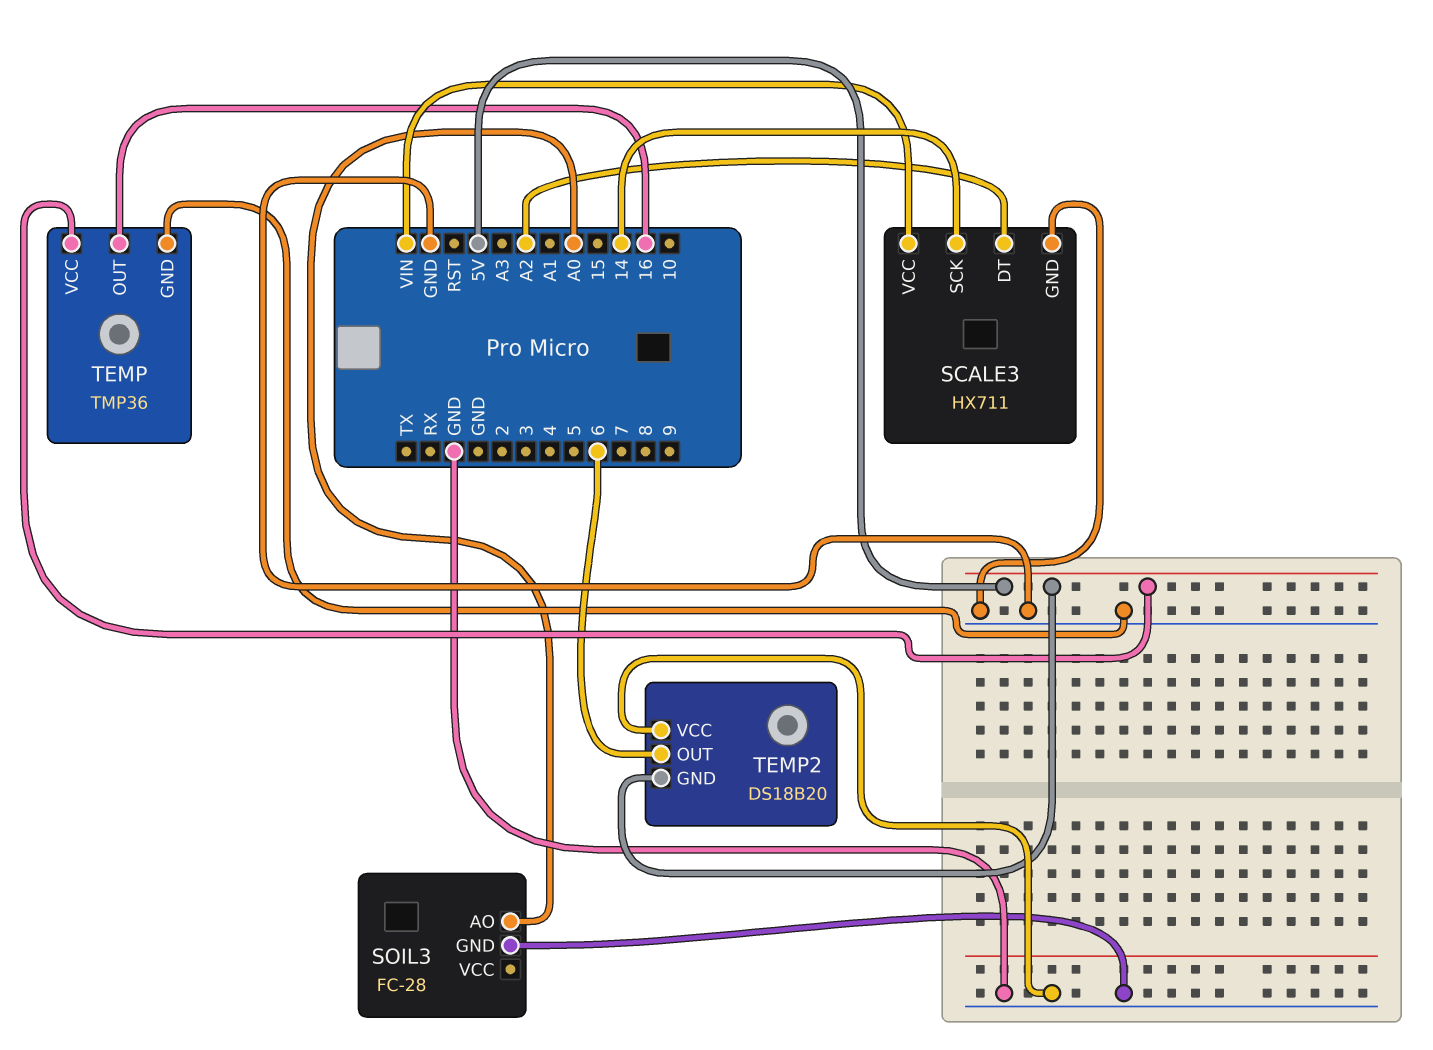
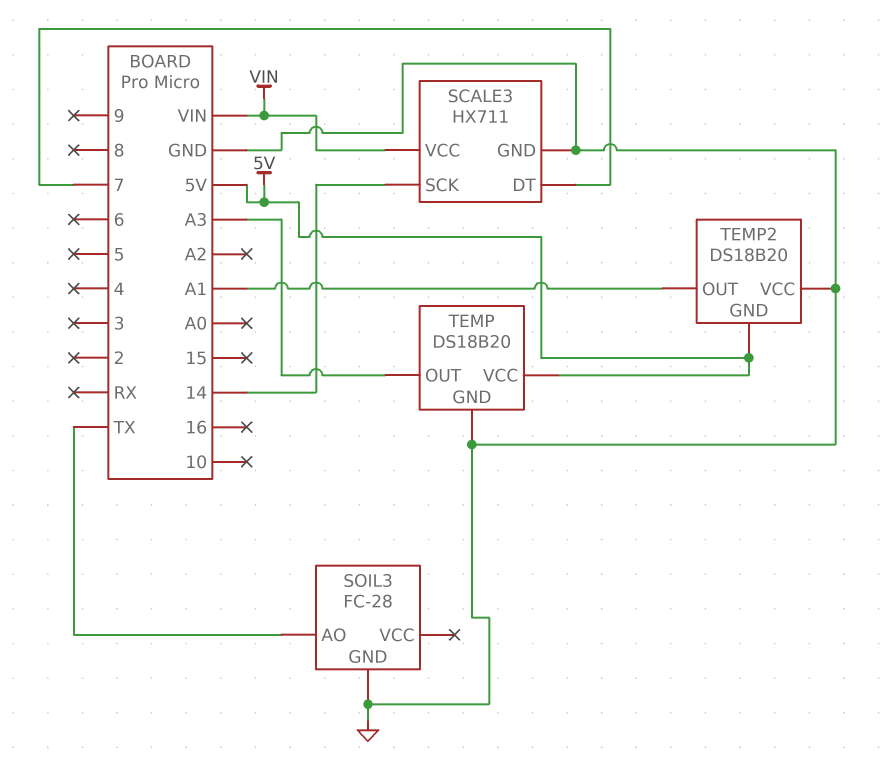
SCALE3 pin DT: A2 -> 7
SOIL3 pin AO: A0 -> TX
TEMP: TMP36 -> DS18B20
TEMP pin OUT: 16 -> A3
TEMP2 pin OUT: 6 -> A1

